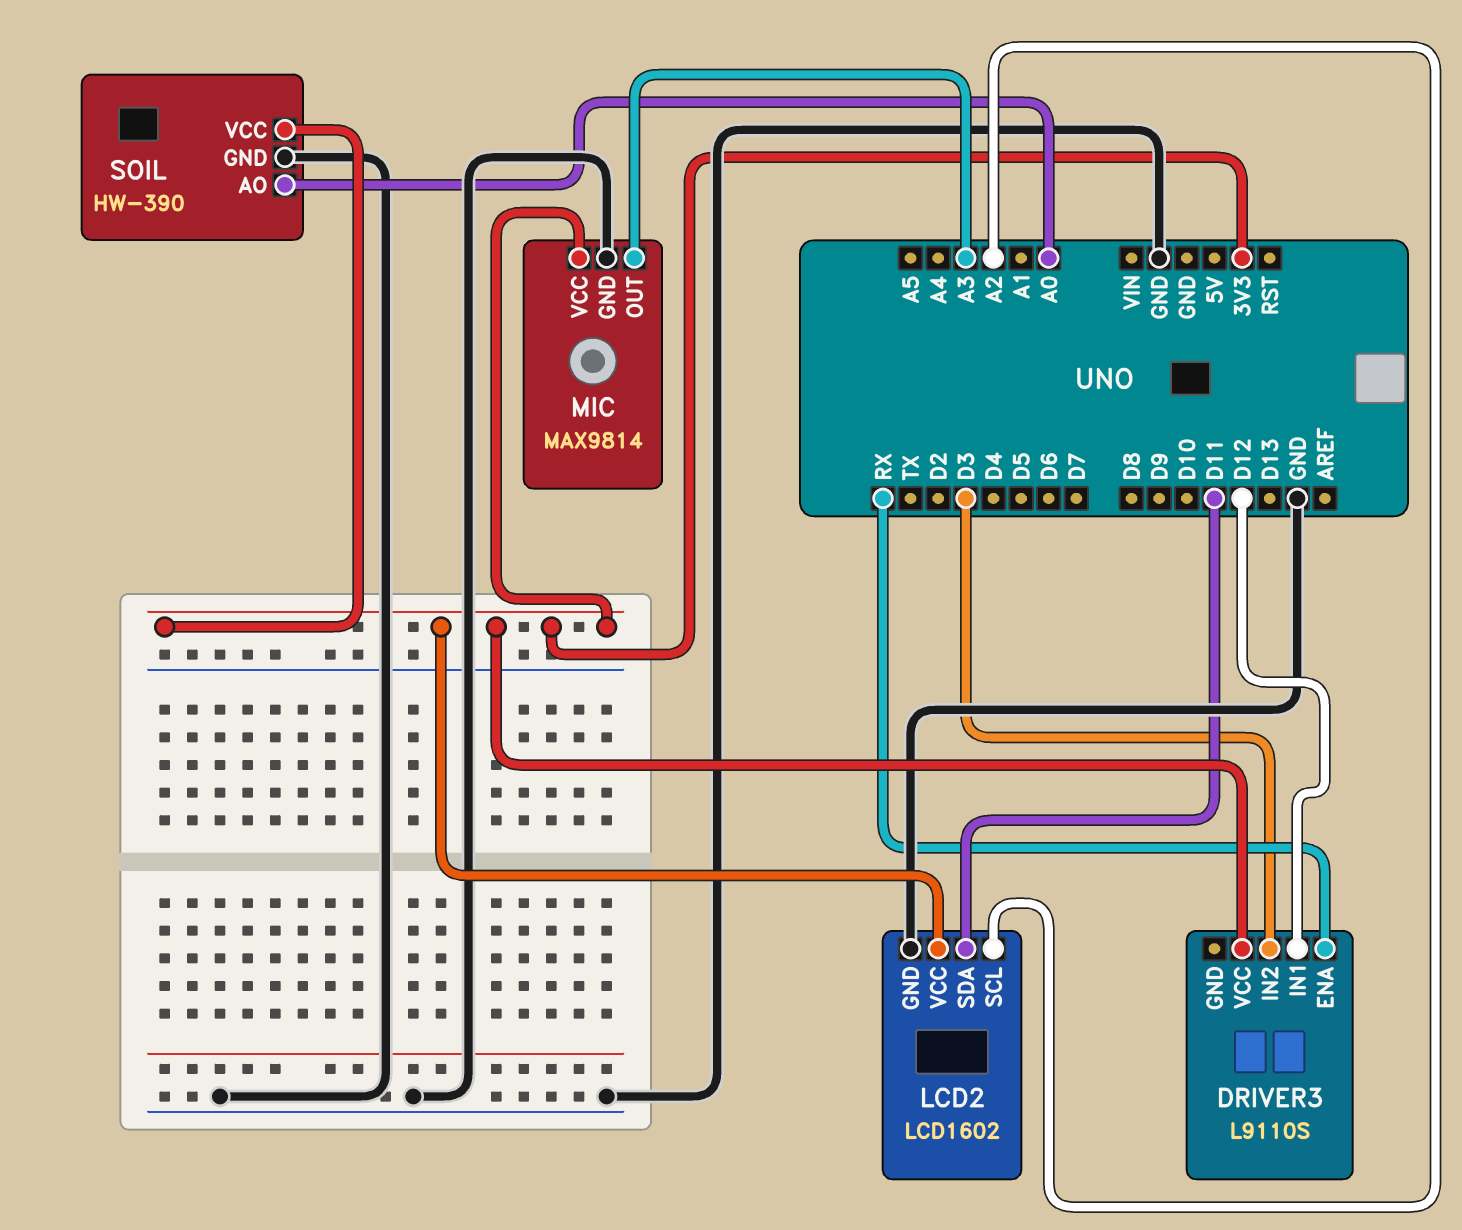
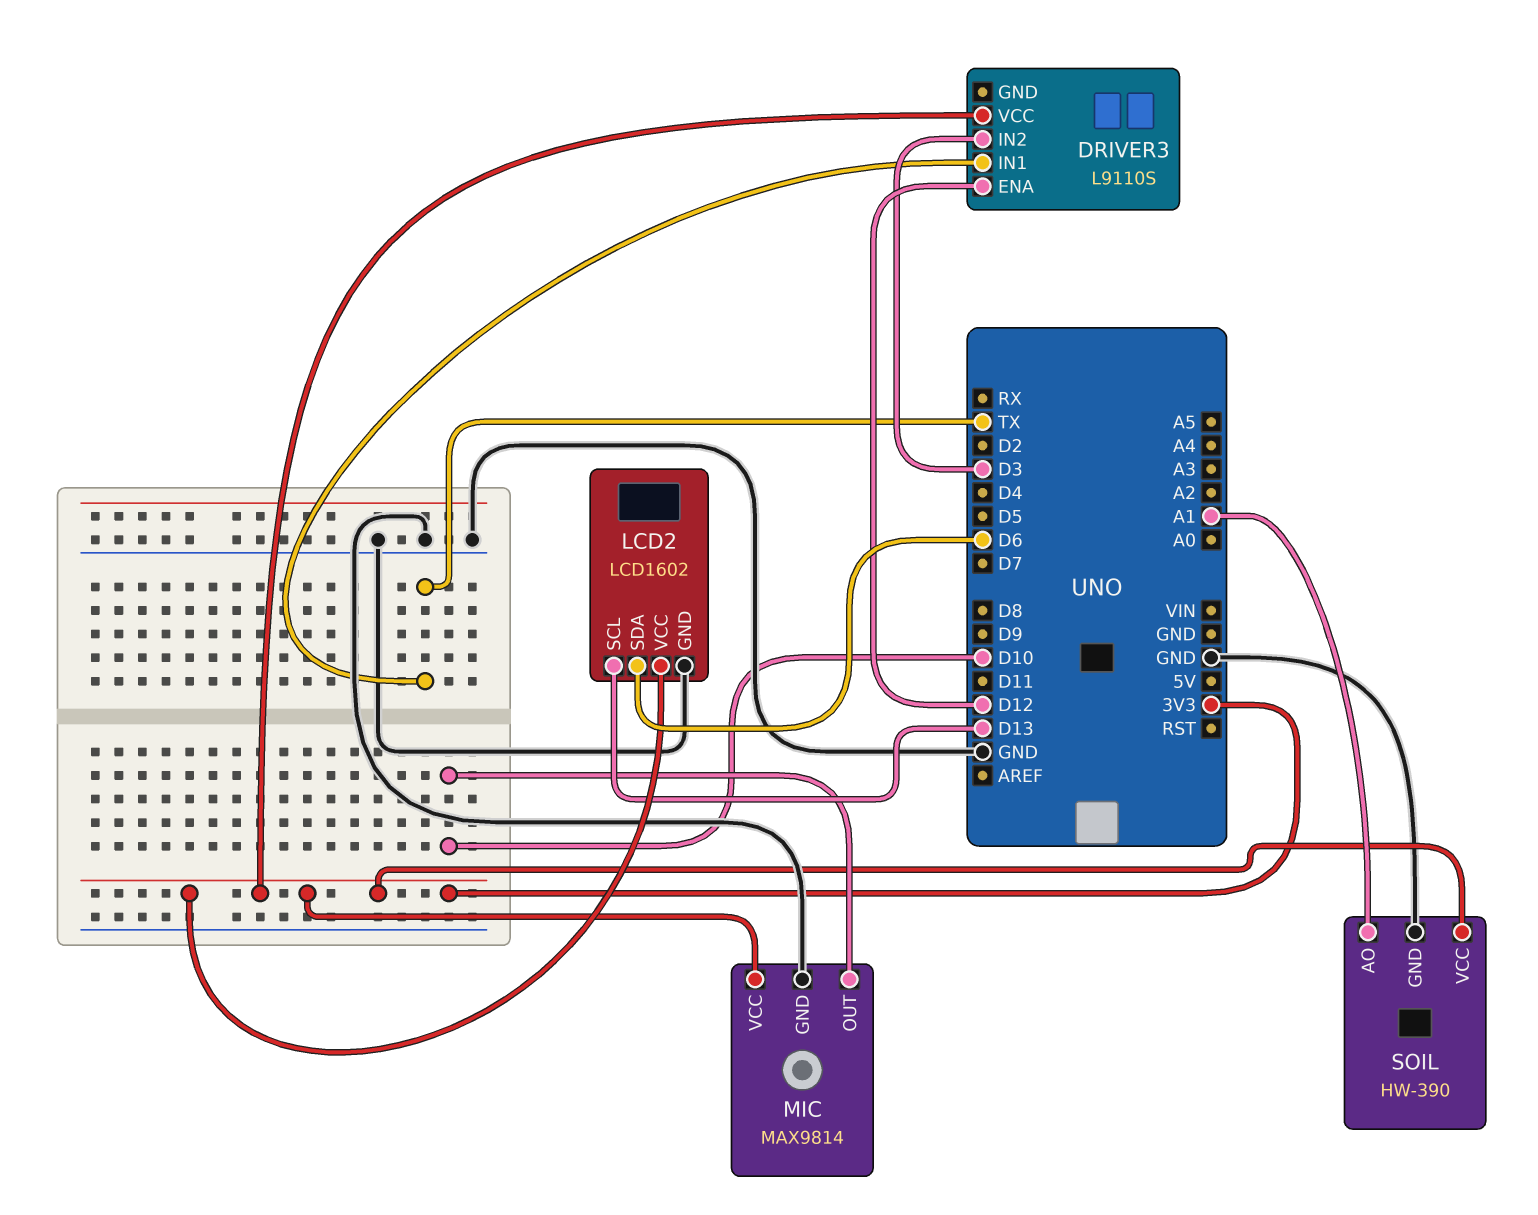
DRIVER3 pin ENA: RX -> D12
DRIVER3 pin IN1: D12 -> TX
LCD2 pin SCL: A2 -> D13
LCD2 pin SDA: D11 -> D6
MIC pin OUT: A3 -> D10
SOIL pin AO: A0 -> A1

